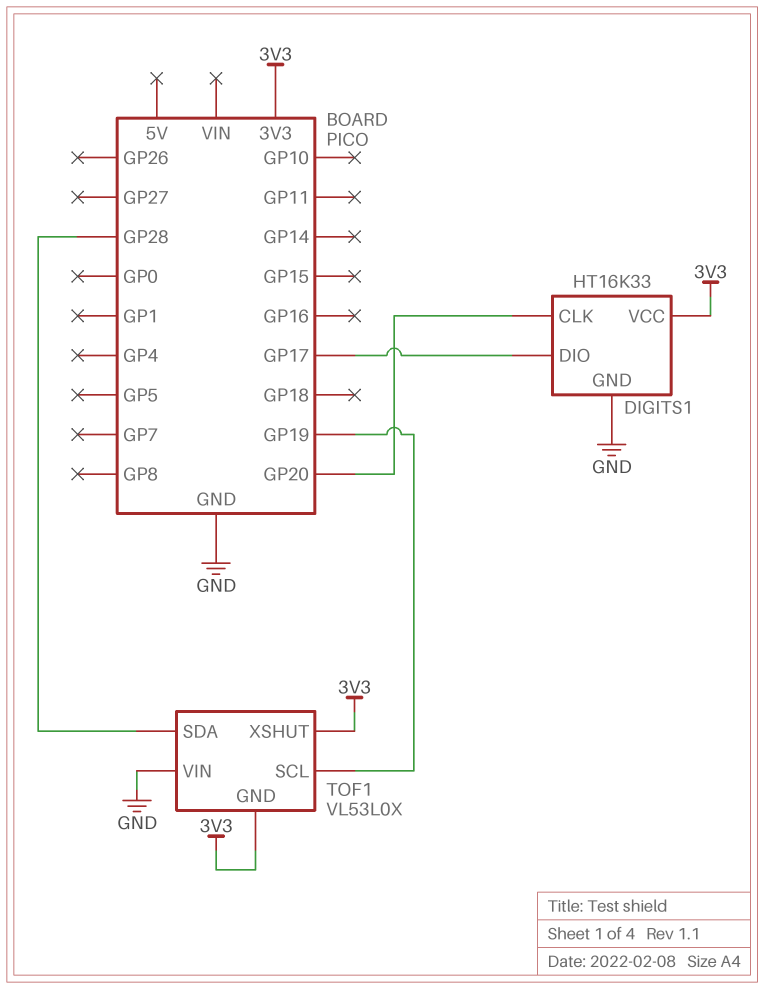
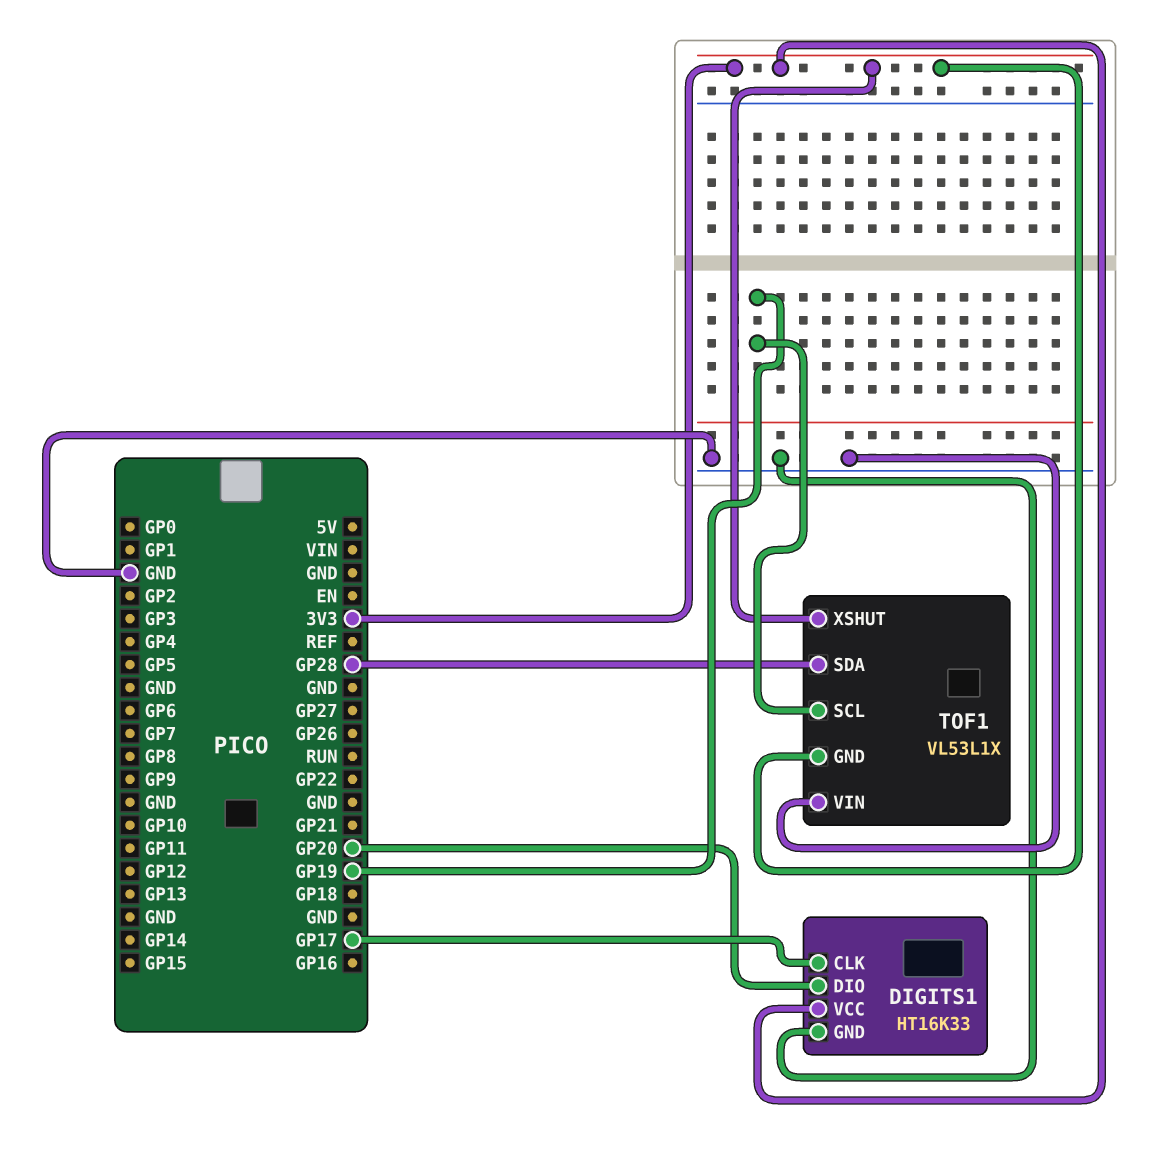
DIGITS1 pin CLK: GP20 -> GP17
DIGITS1 pin DIO: GP17 -> GP20
TOF1: VL53L0X -> VL53L1X

